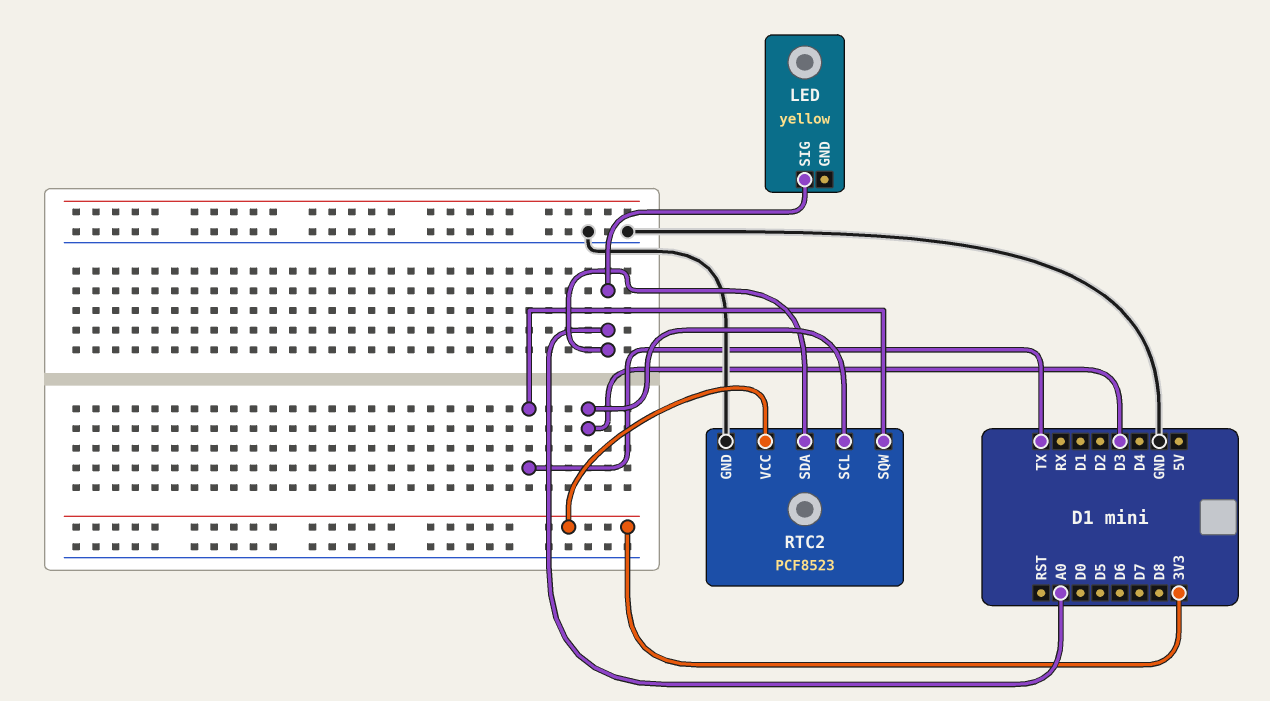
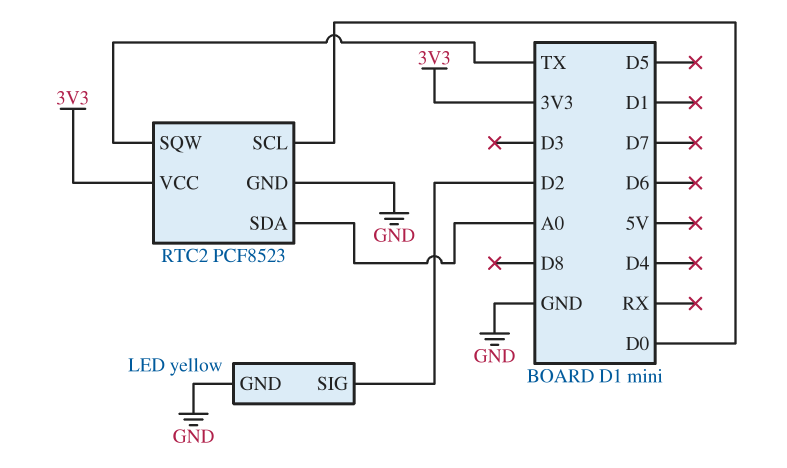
LED pin GND: none -> GND
LED pin SIG: A0 -> D2
RTC2 pin SCL: D3 -> D0

